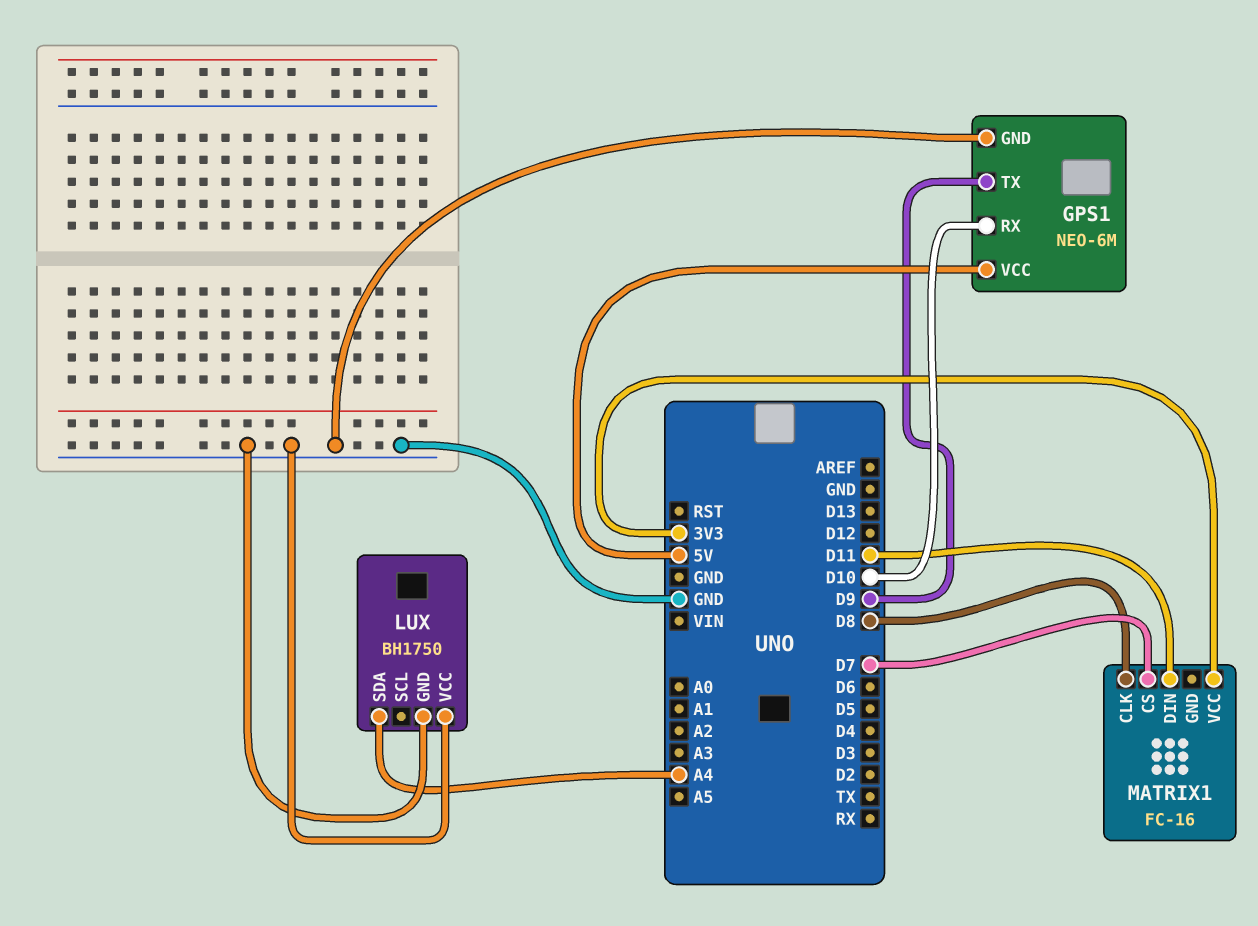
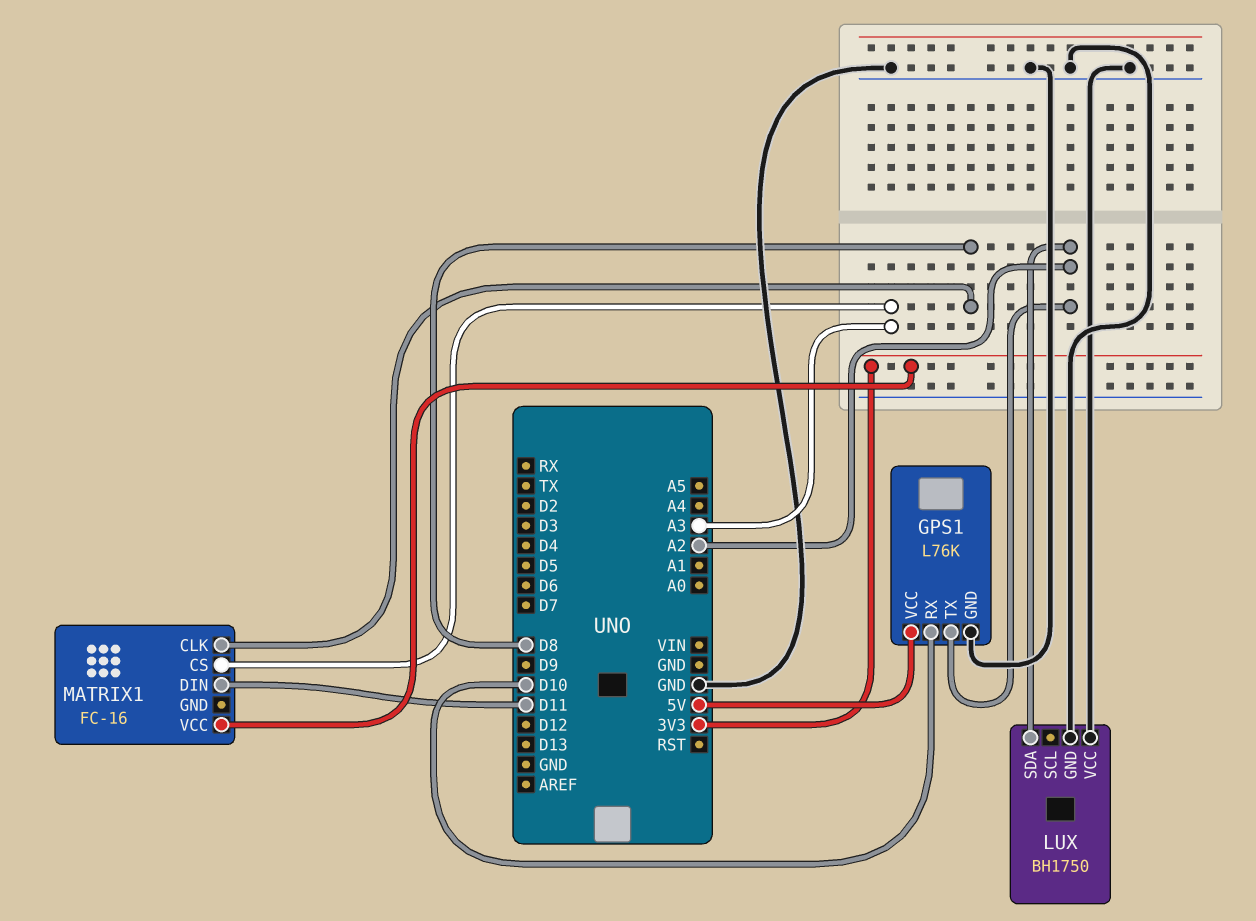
GPS1: NEO-6M -> L76K
GPS1 pin TX: D9 -> A2
LUX pin SDA: A4 -> A2
MATRIX1 pin CS: D7 -> A3

